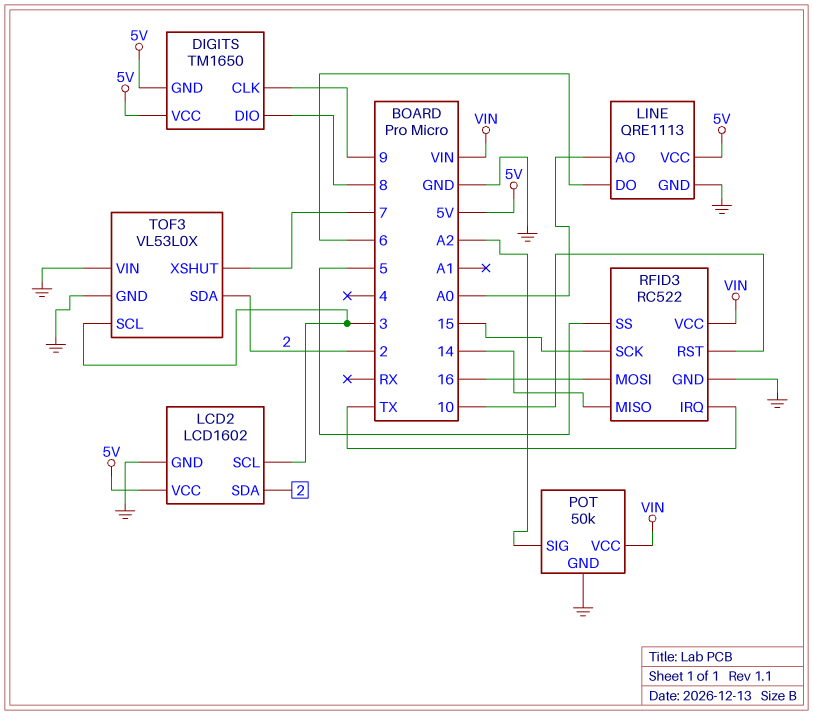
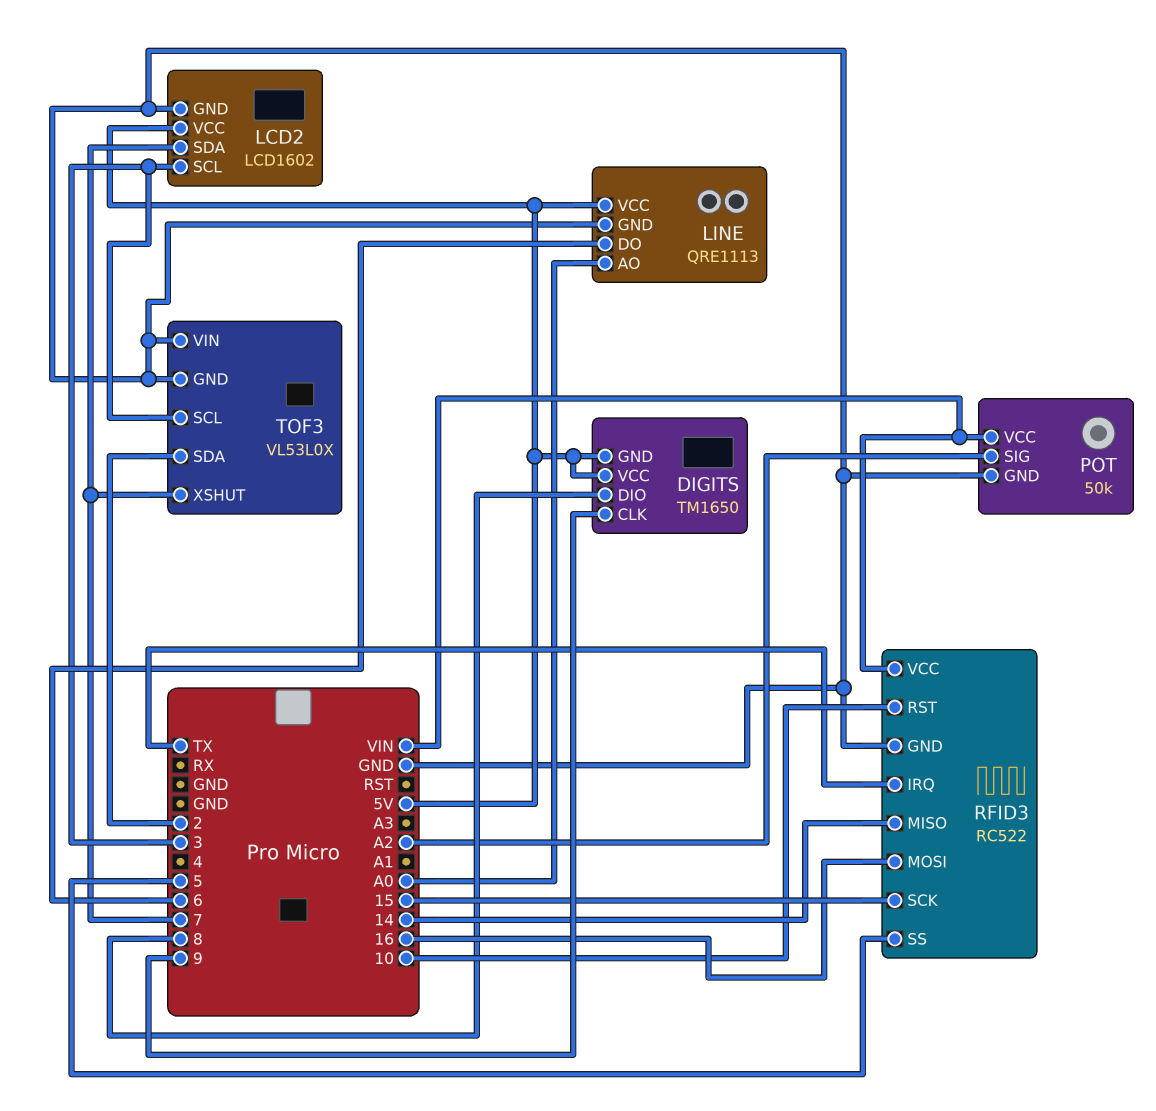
LCD2 pin SDA: 2 -> 7

